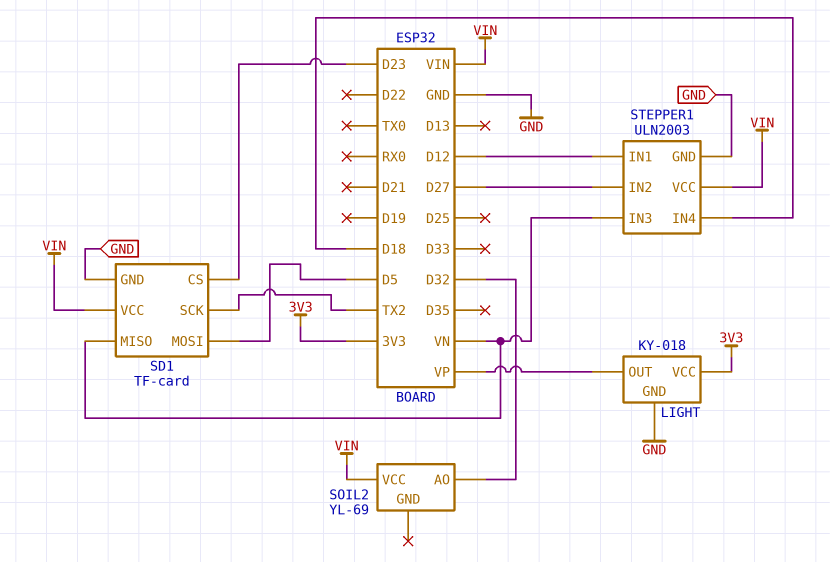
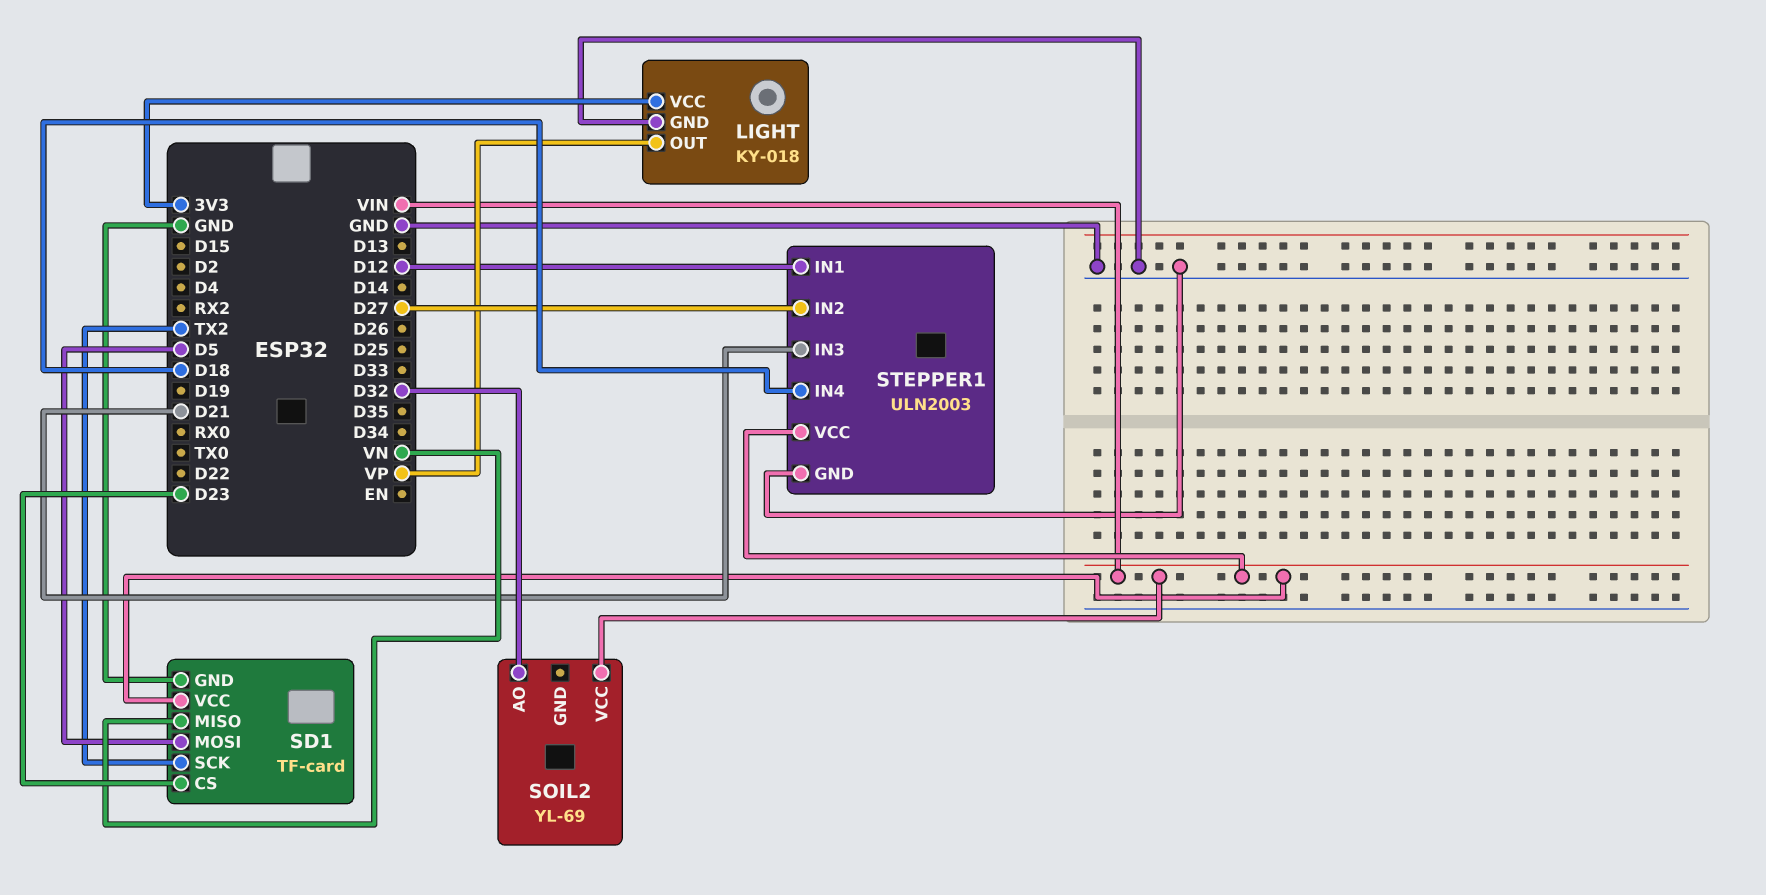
STEPPER1 pin IN3: VN -> D21

